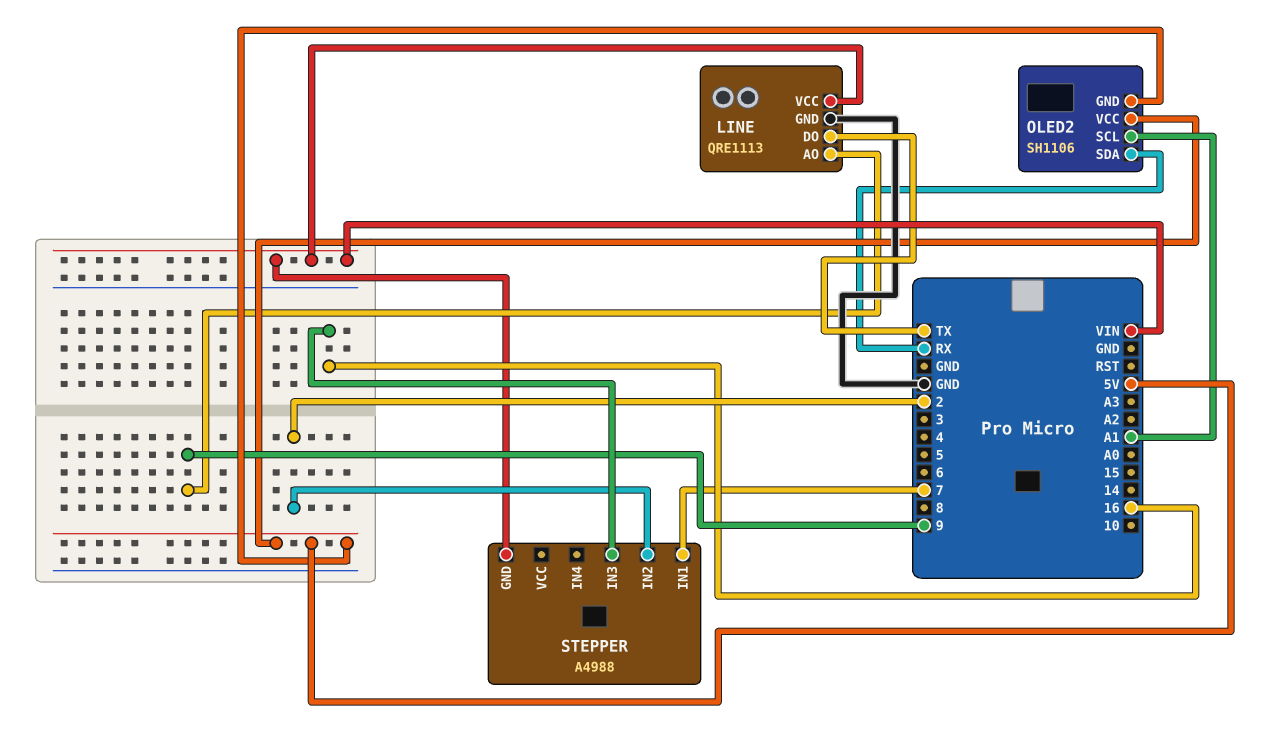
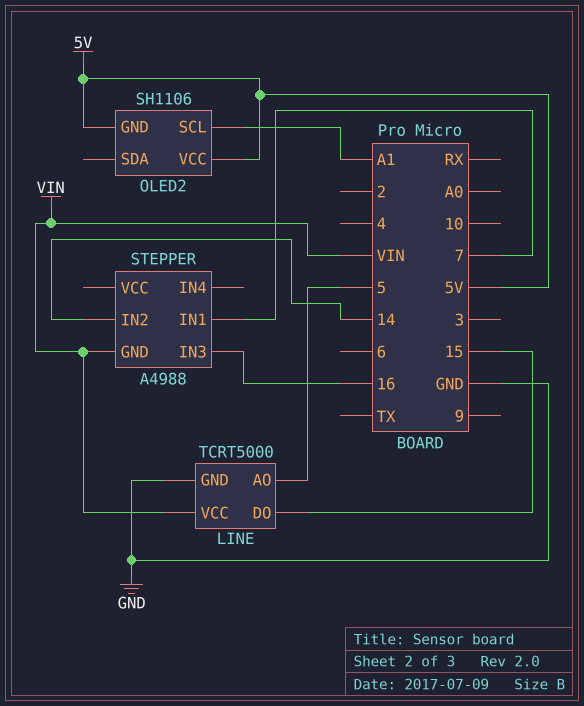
LINE: QRE1113 -> TCRT5000
LINE pin AO: 9 -> 5
LINE pin DO: TX -> 15
OLED2 pin SDA: RX -> none
STEPPER pin IN2: 2 -> 14

